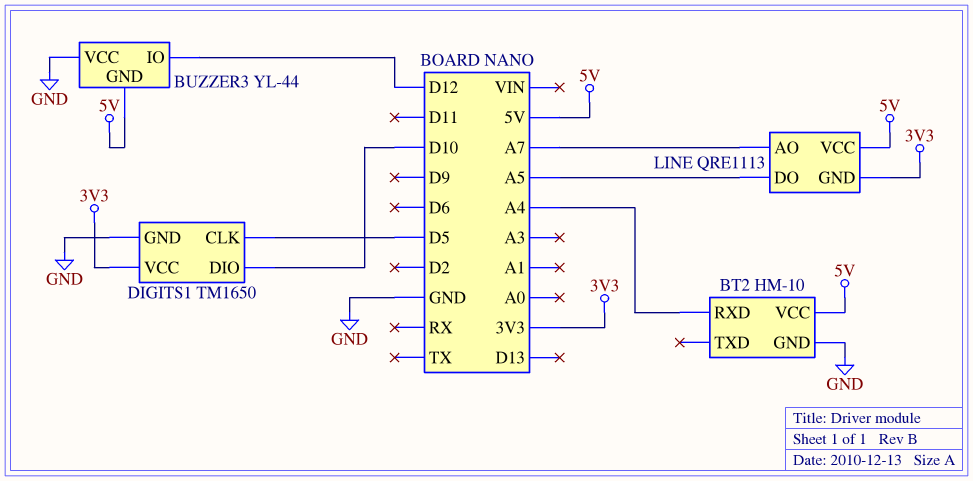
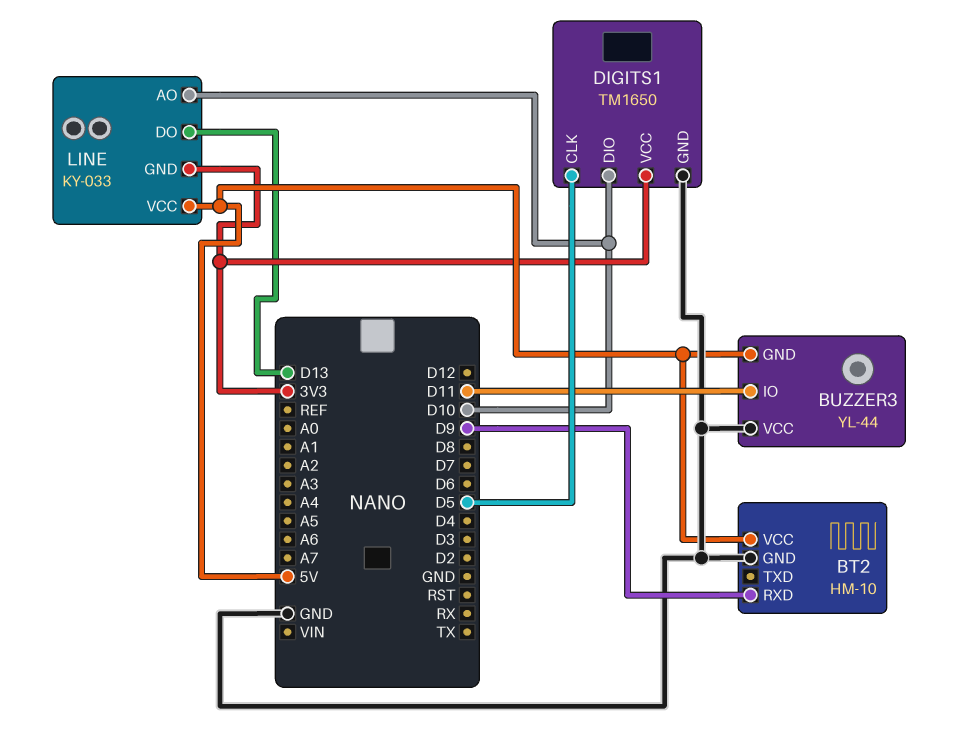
BT2 pin RXD: A4 -> D9
BUZZER3 pin IO: D12 -> D11
LINE: QRE1113 -> KY-033
LINE pin AO: A7 -> D10
LINE pin DO: A5 -> D13

